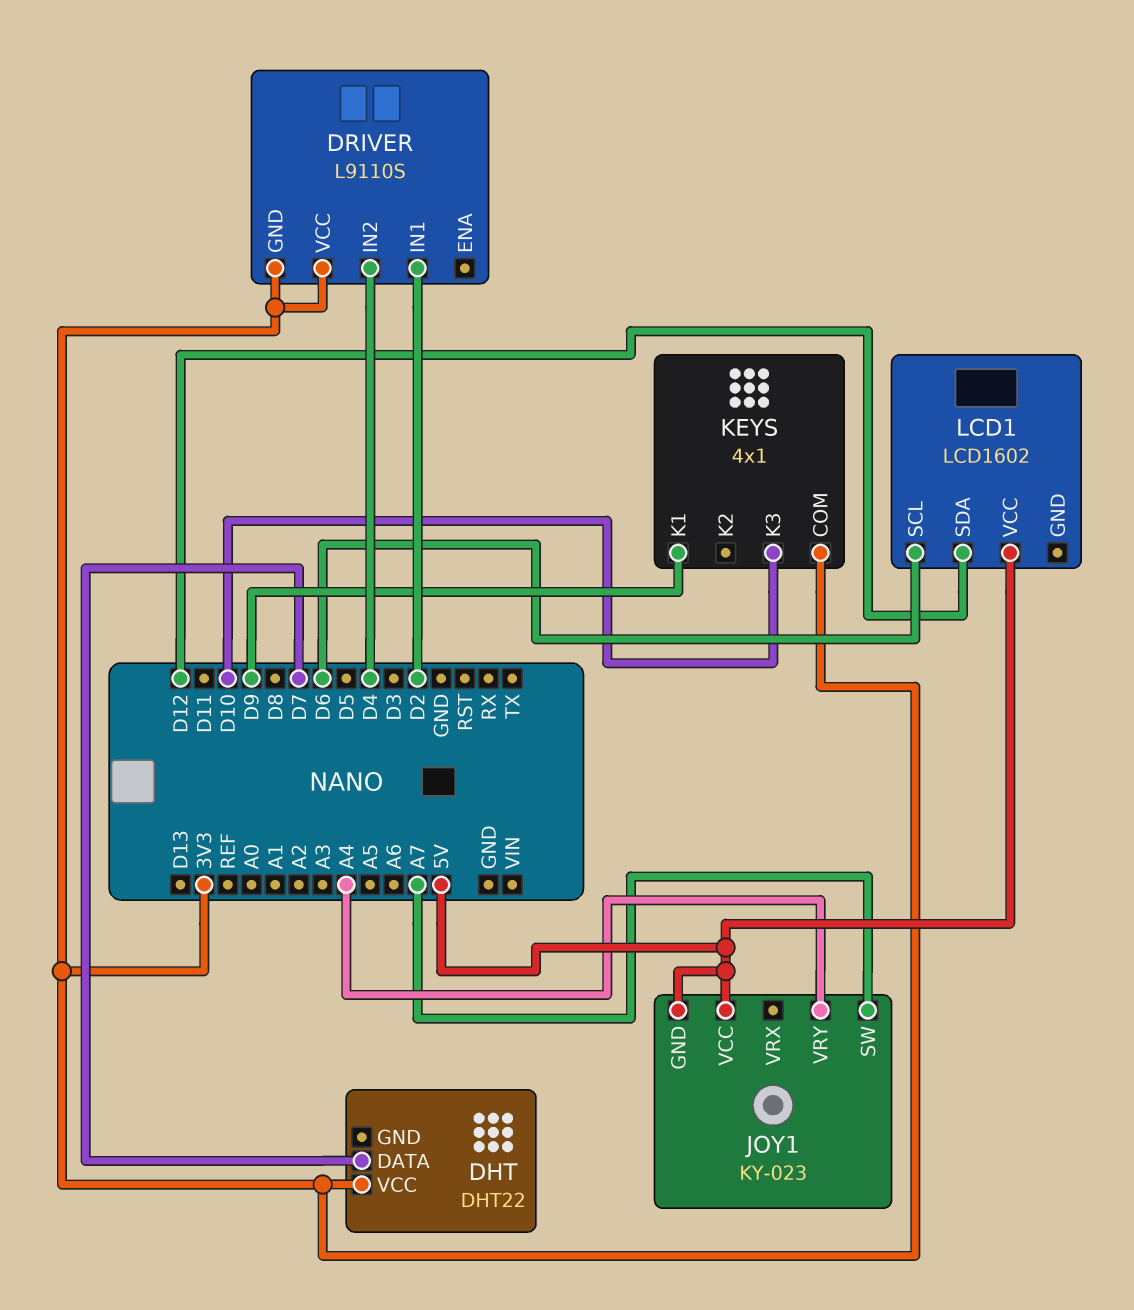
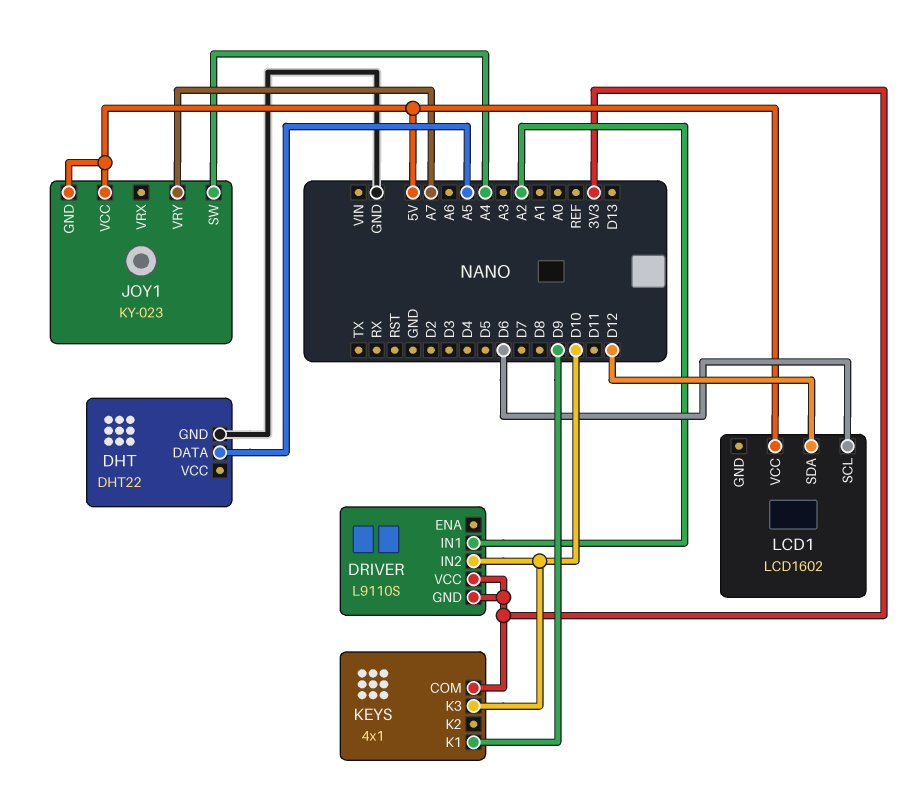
DHT pin DATA: D7 -> A5
DHT pin GND: none -> GND
DHT pin VCC: 3V3 -> none
DRIVER pin IN1: D2 -> A2
DRIVER pin IN2: D4 -> D10
JOY1 pin SW: A7 -> A4
JOY1 pin VRY: A4 -> A7

